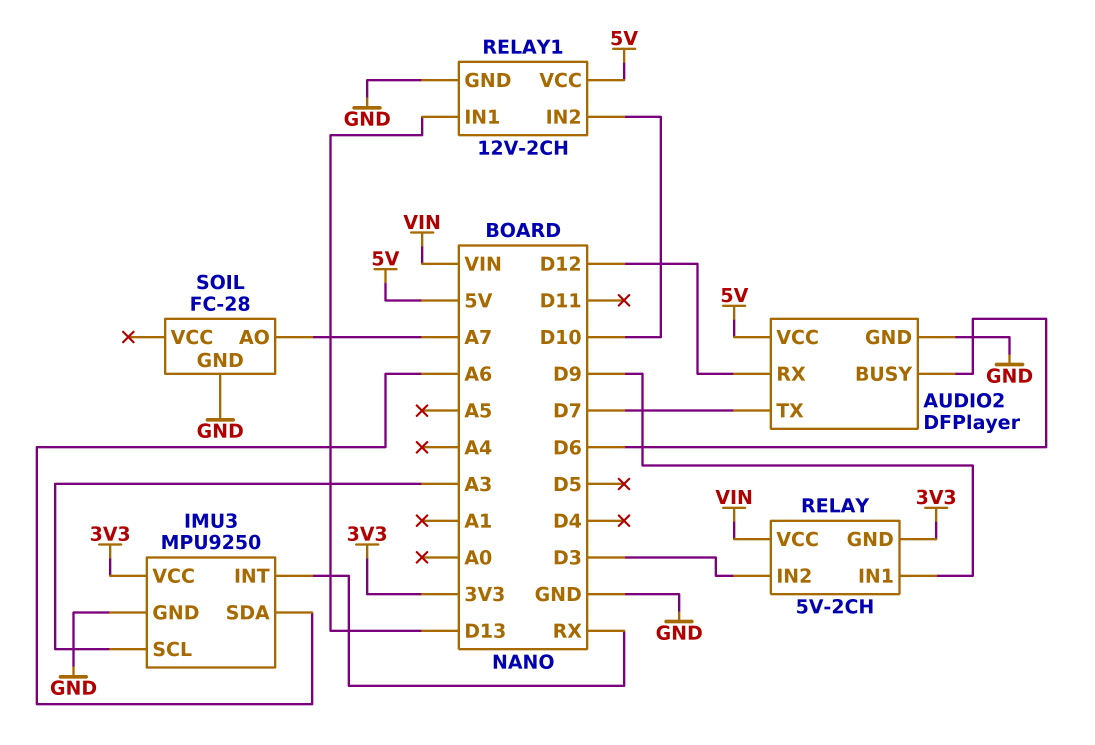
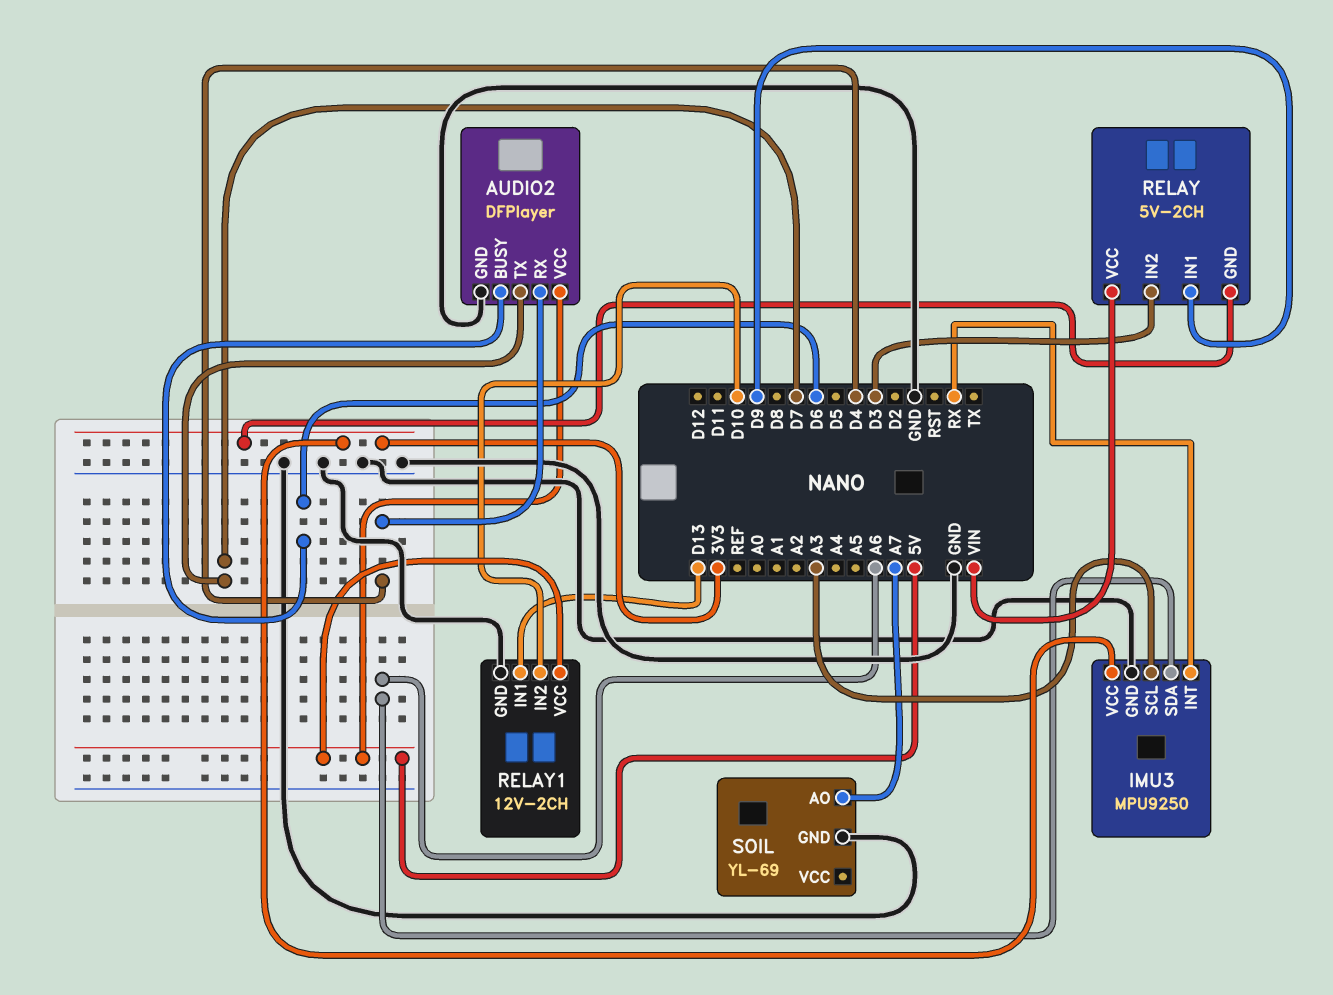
AUDIO2 pin RX: D12 -> D4
SOIL: FC-28 -> YL-69

